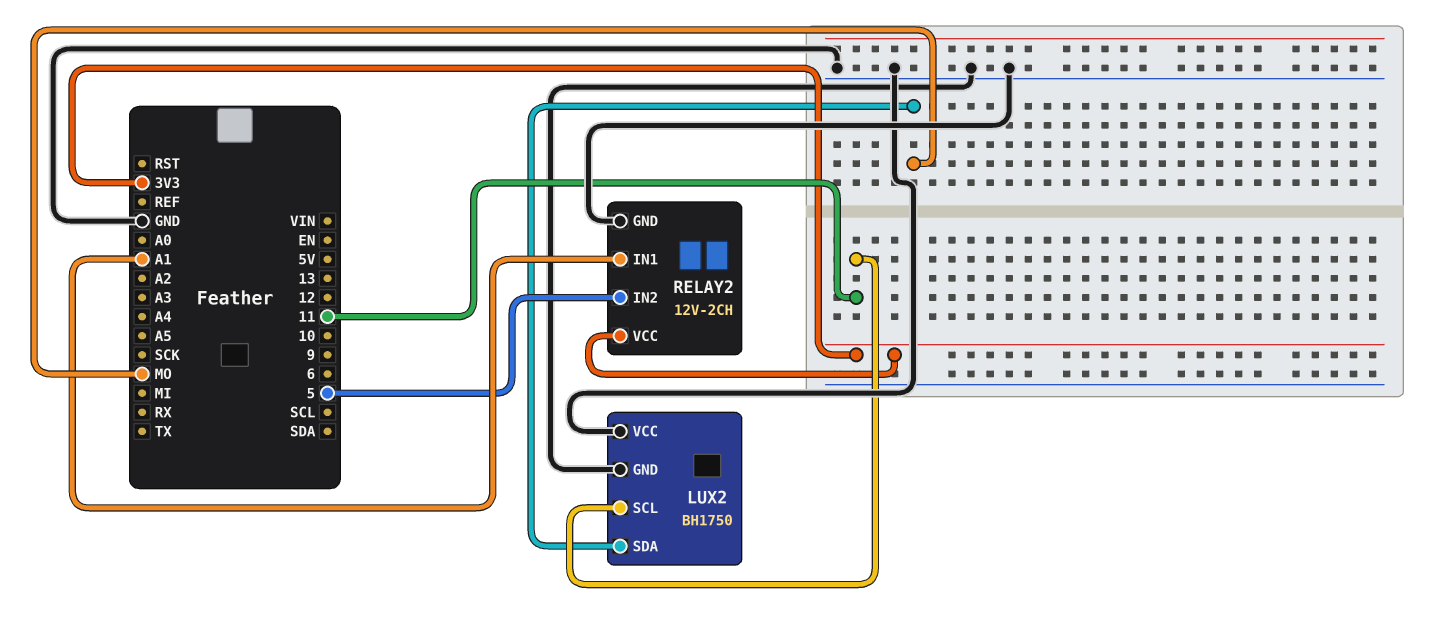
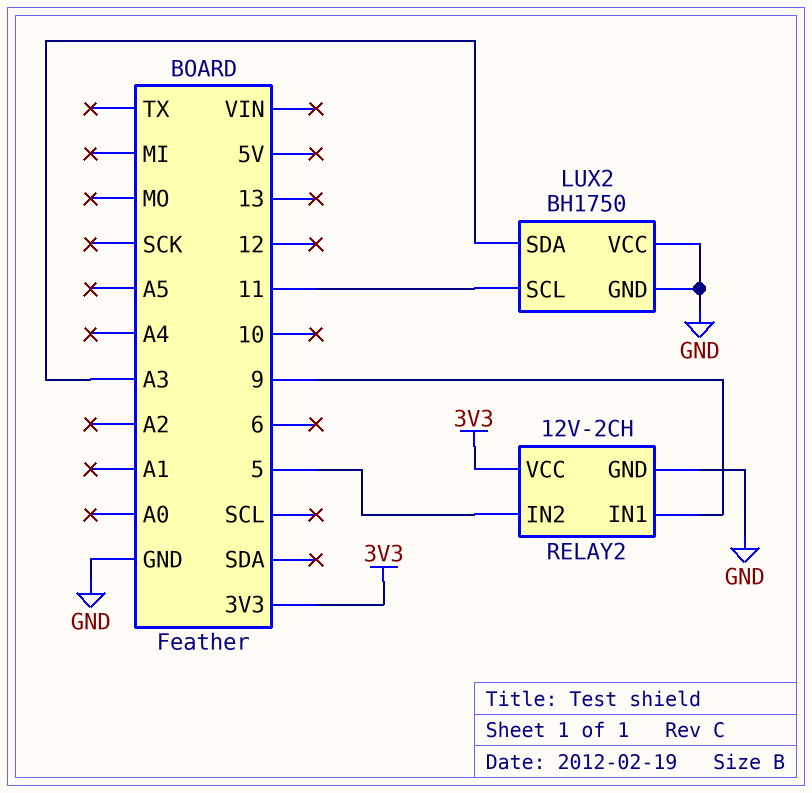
LUX2 pin SDA: MO -> A3
RELAY2 pin IN1: A1 -> 9

